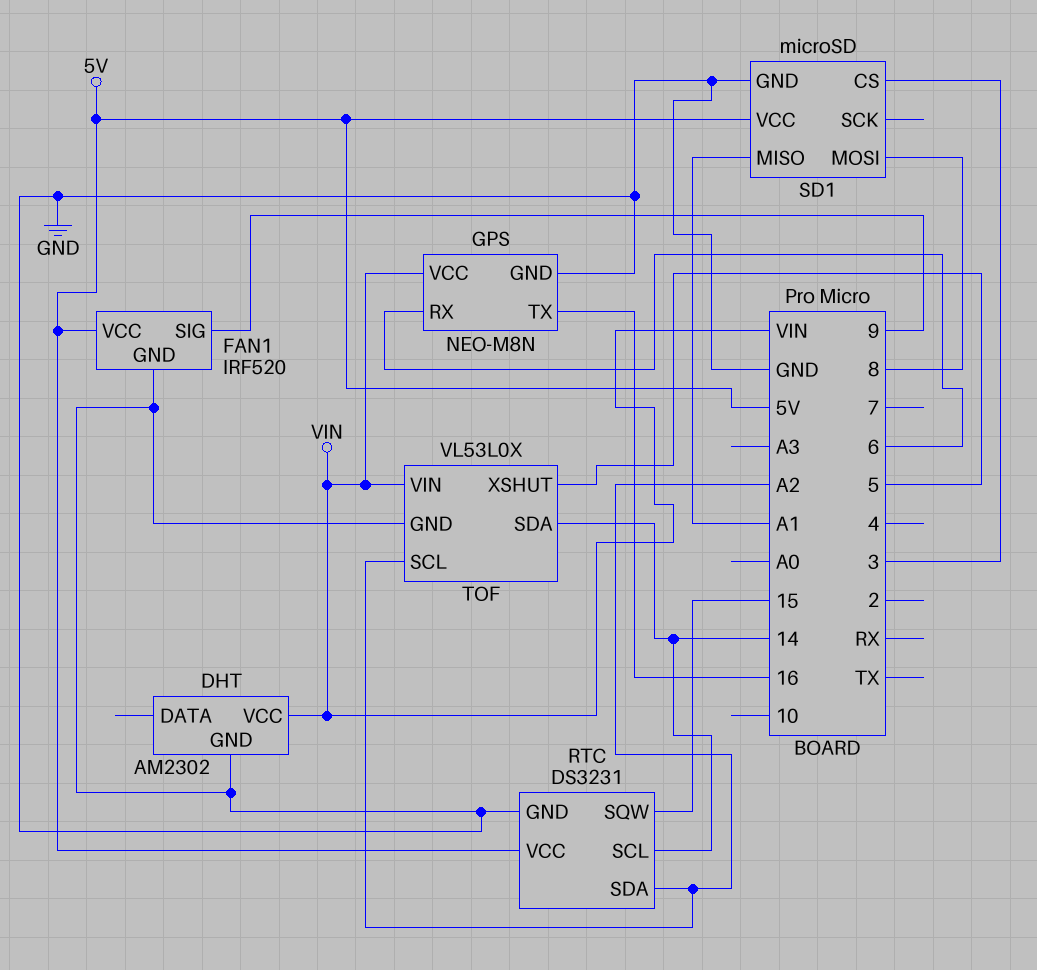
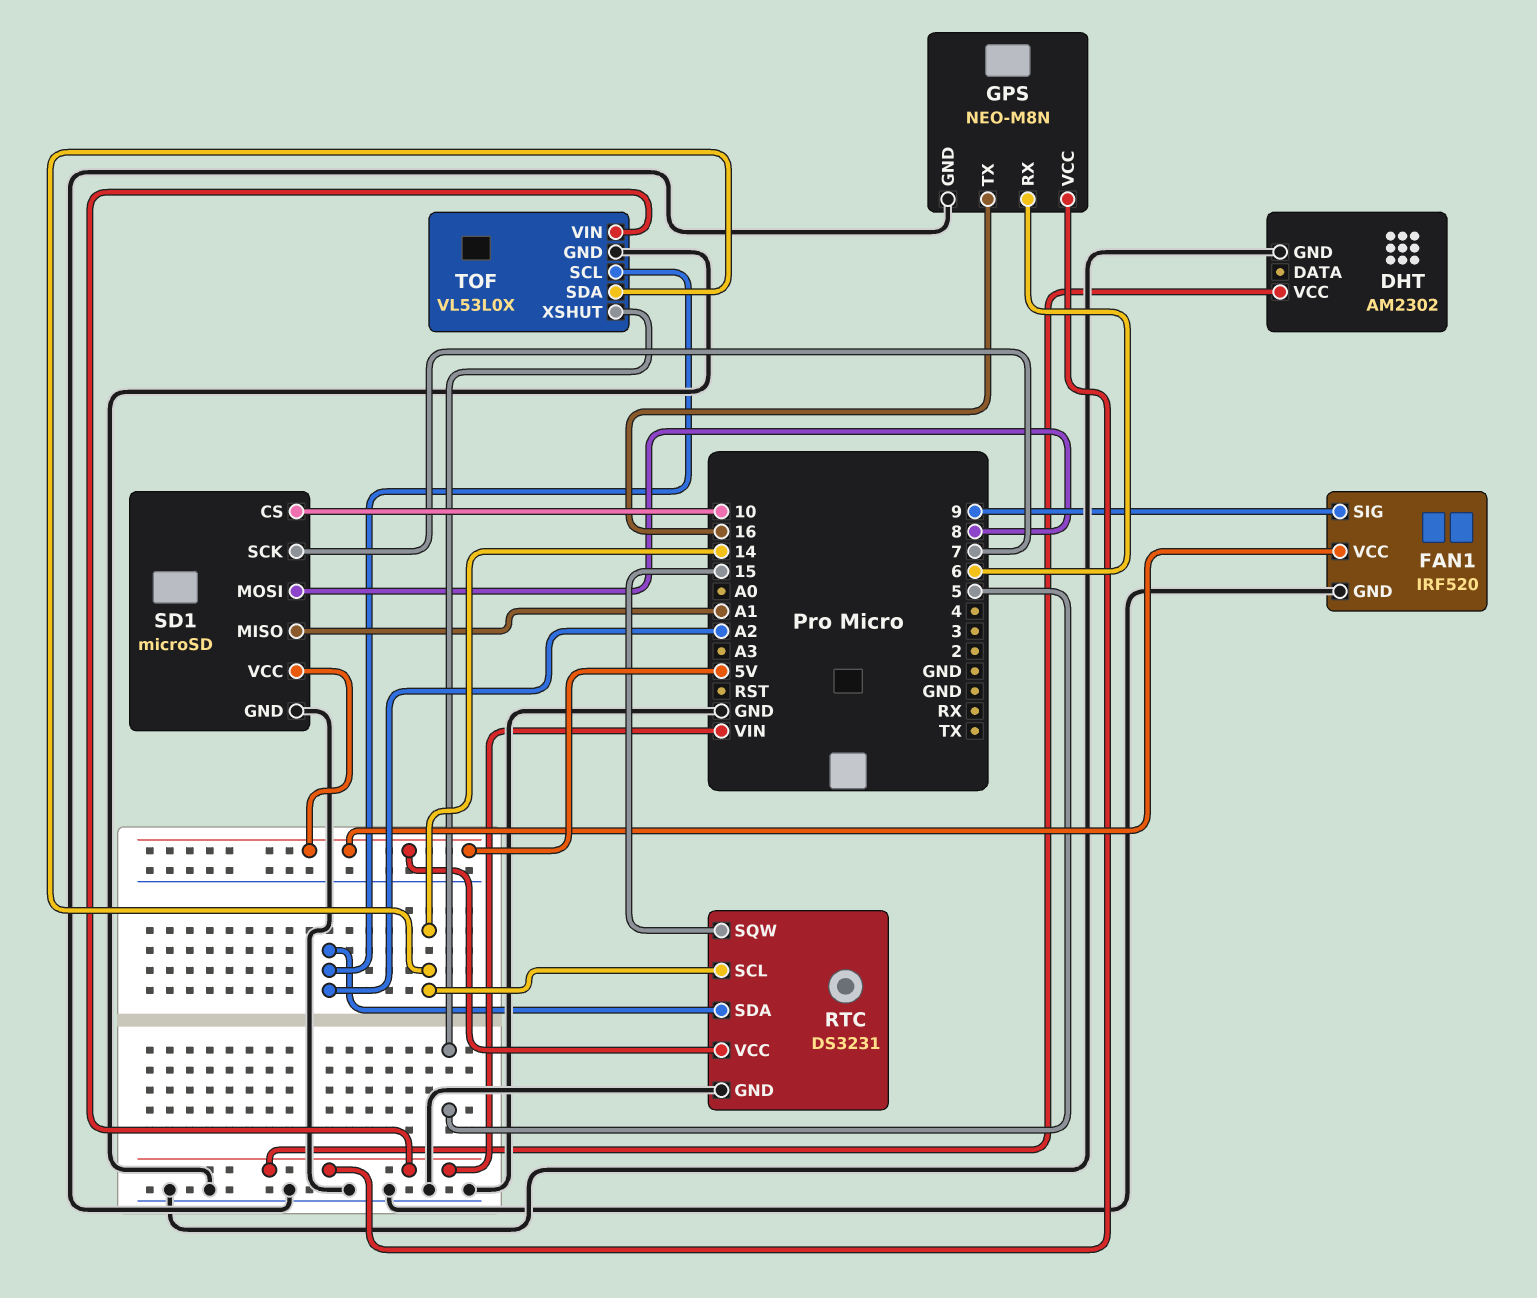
SD1 pin CS: 3 -> 10
SD1 pin SCK: none -> 7

